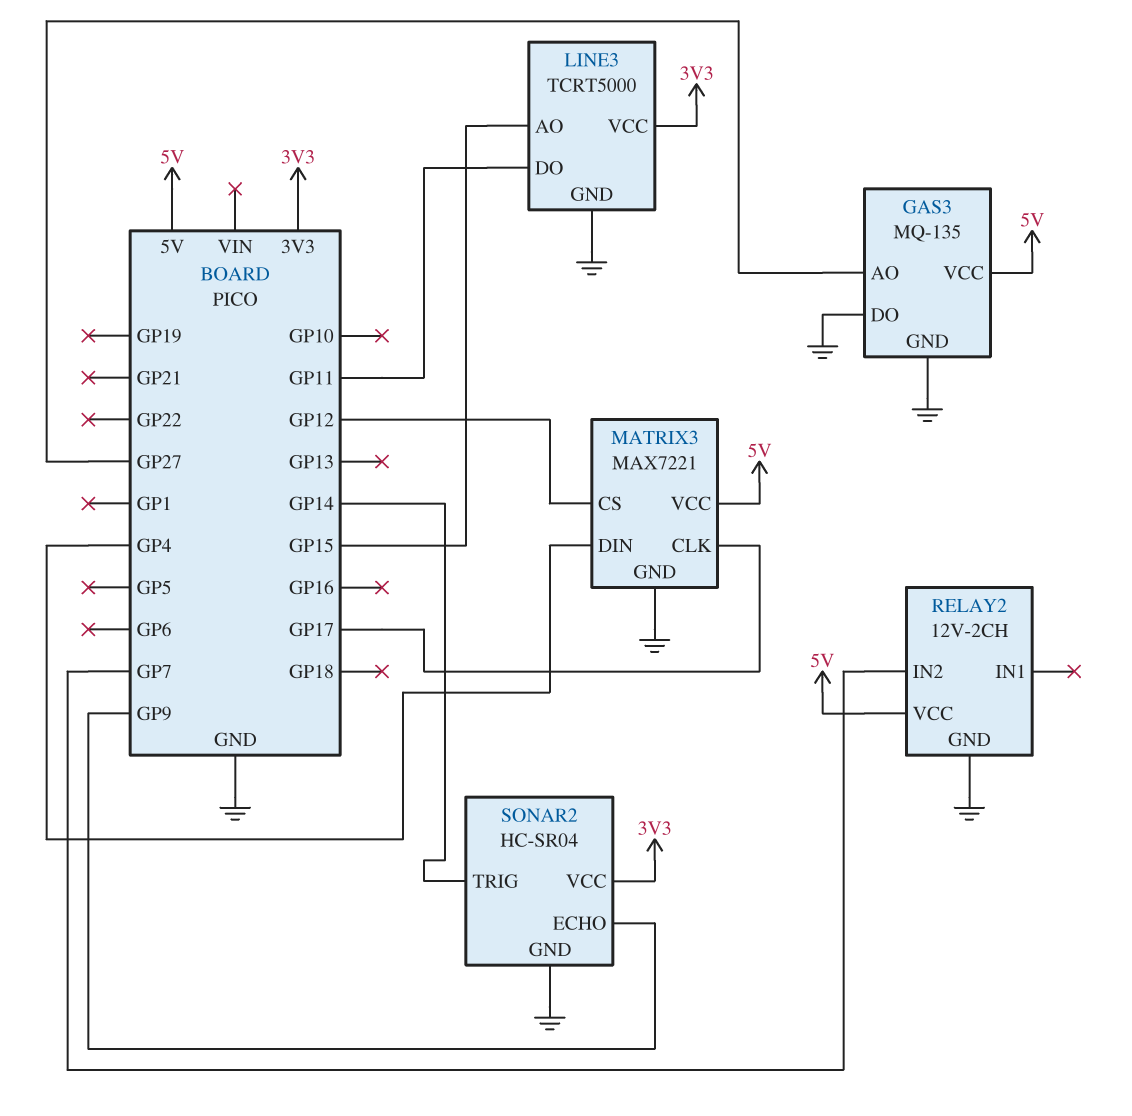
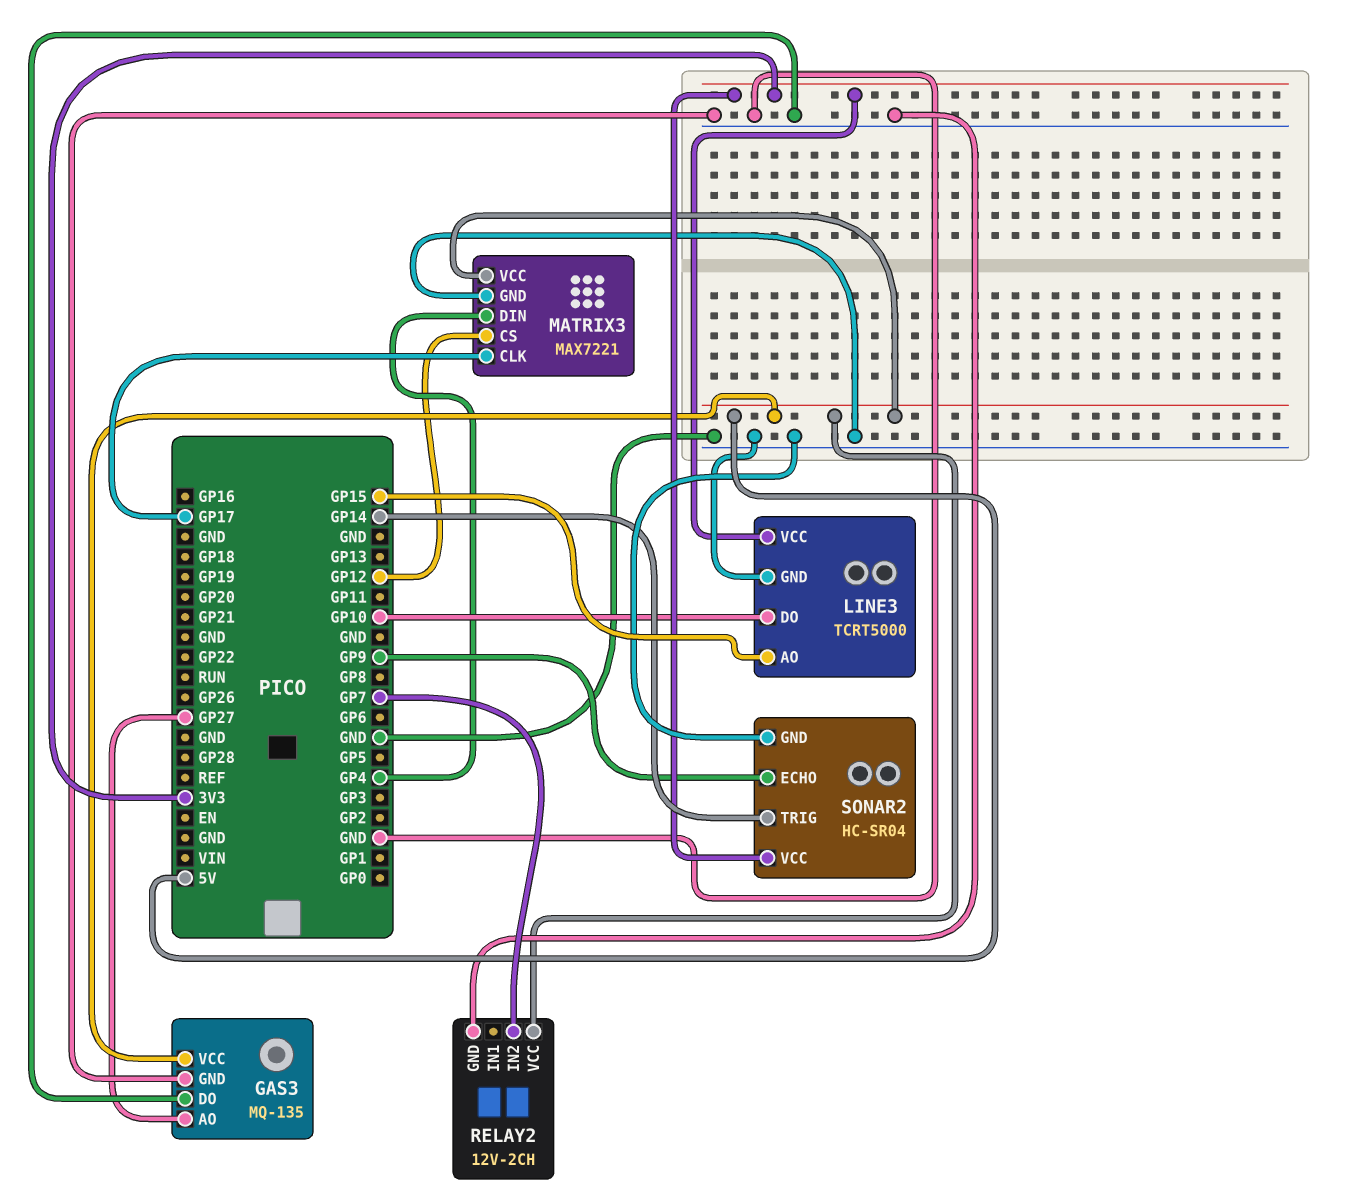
LINE3 pin DO: GP11 -> GP10

